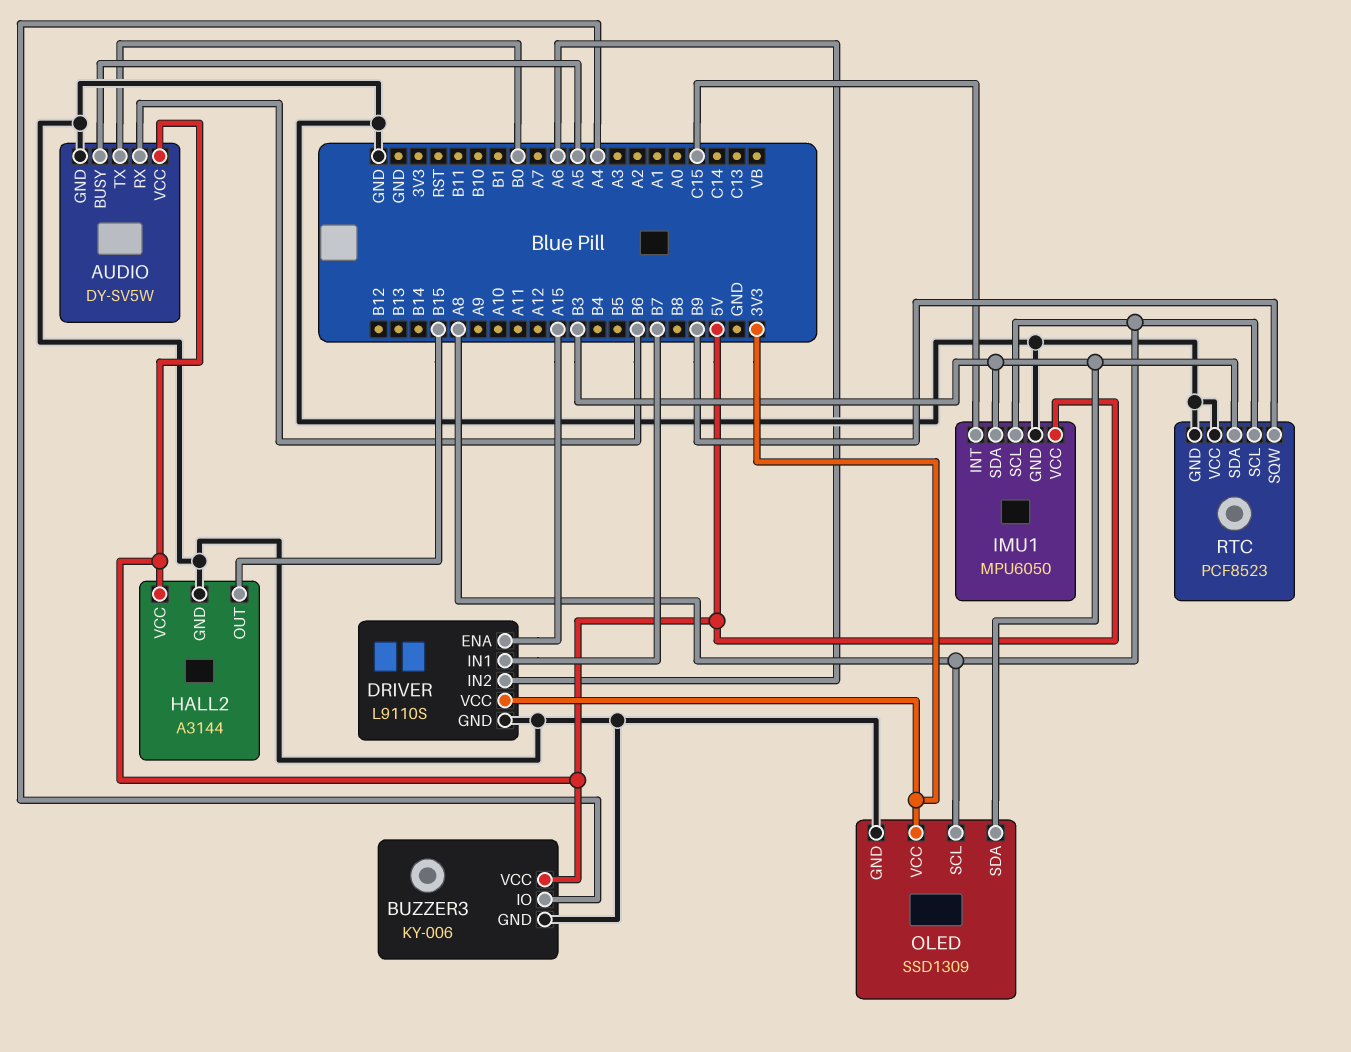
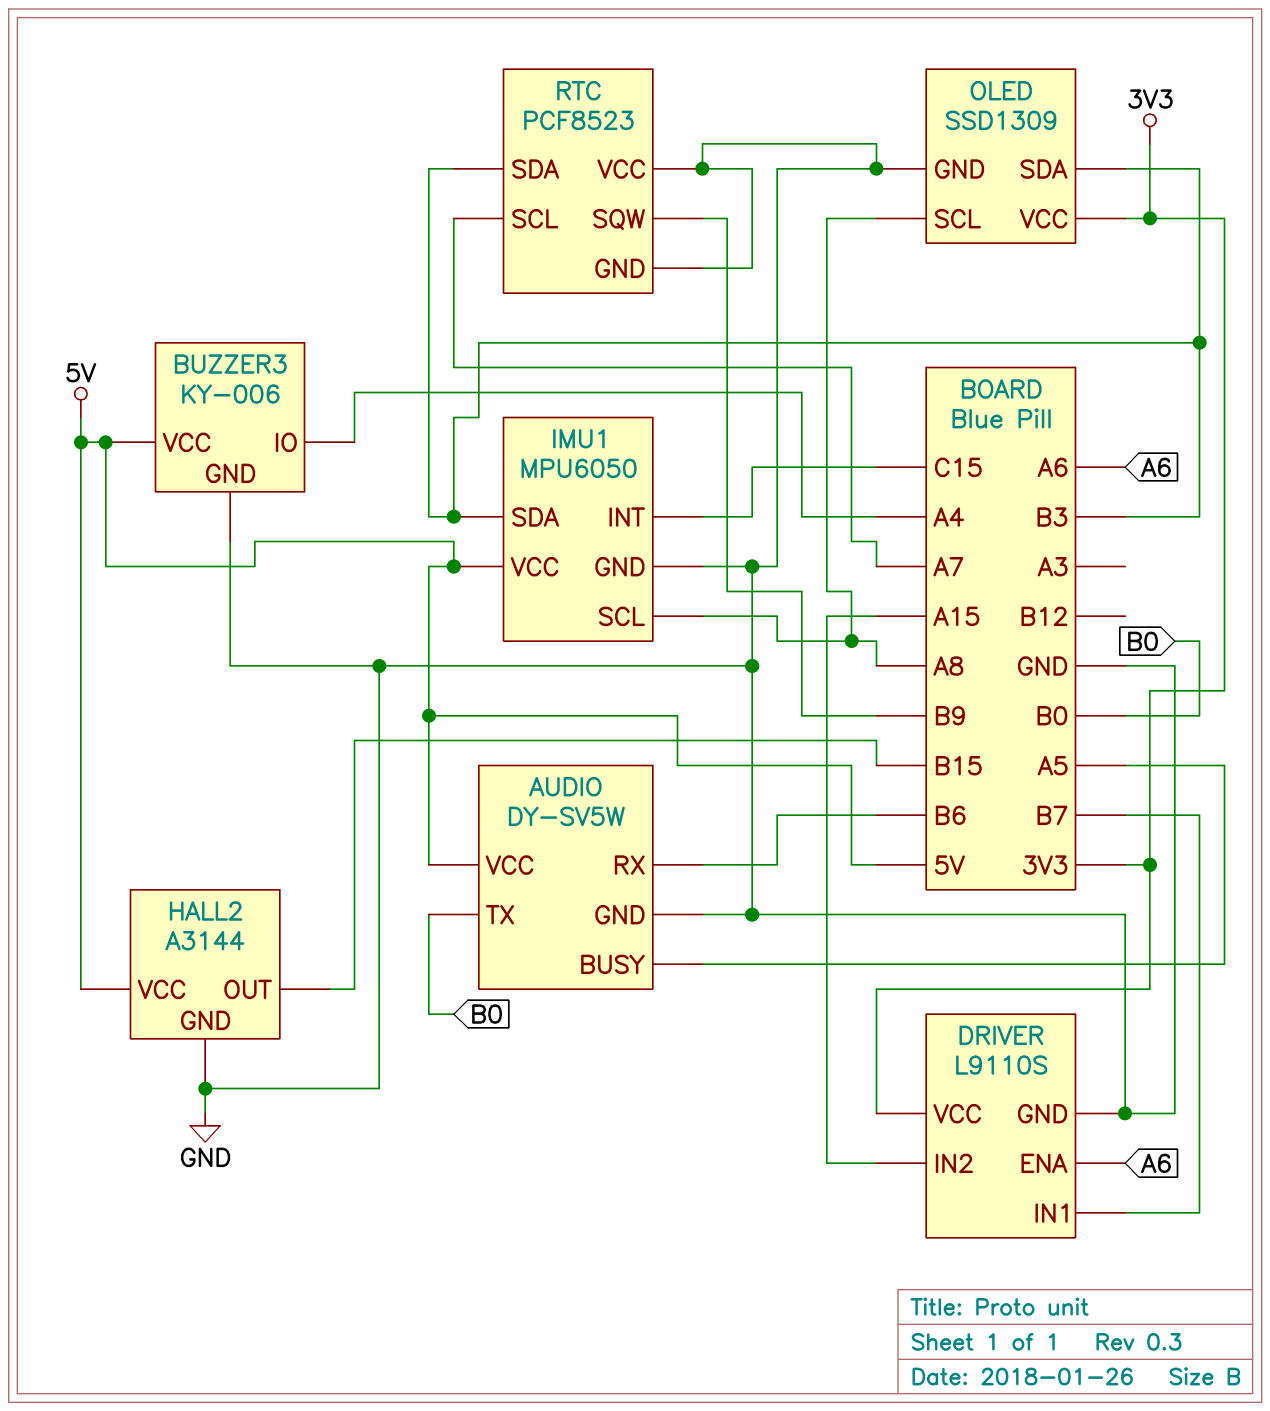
DRIVER pin ENA: A15 -> A6
DRIVER pin IN2: A6 -> A15
RTC pin SCL: A8 -> A7

